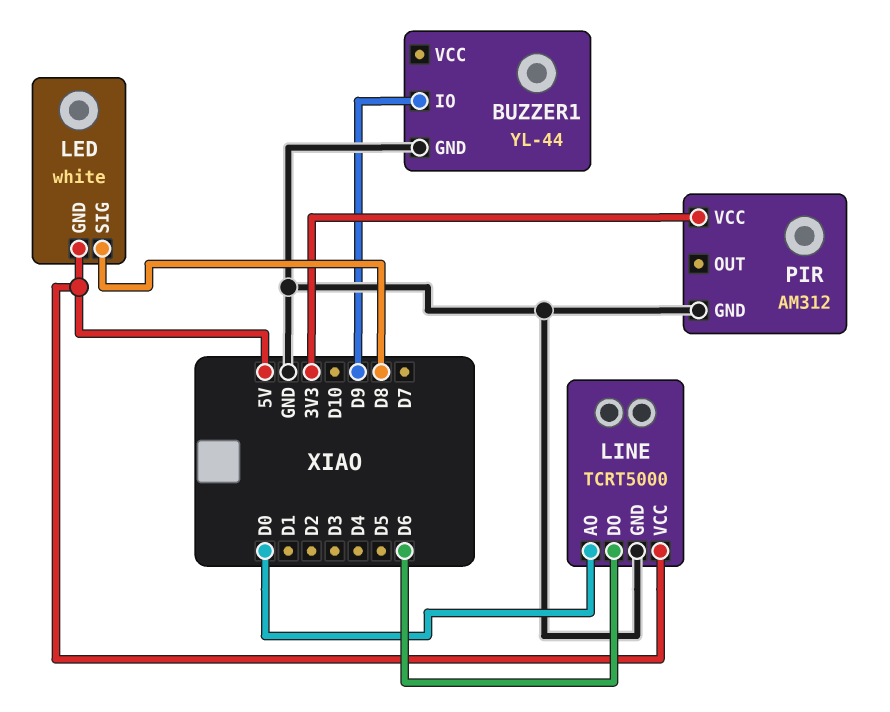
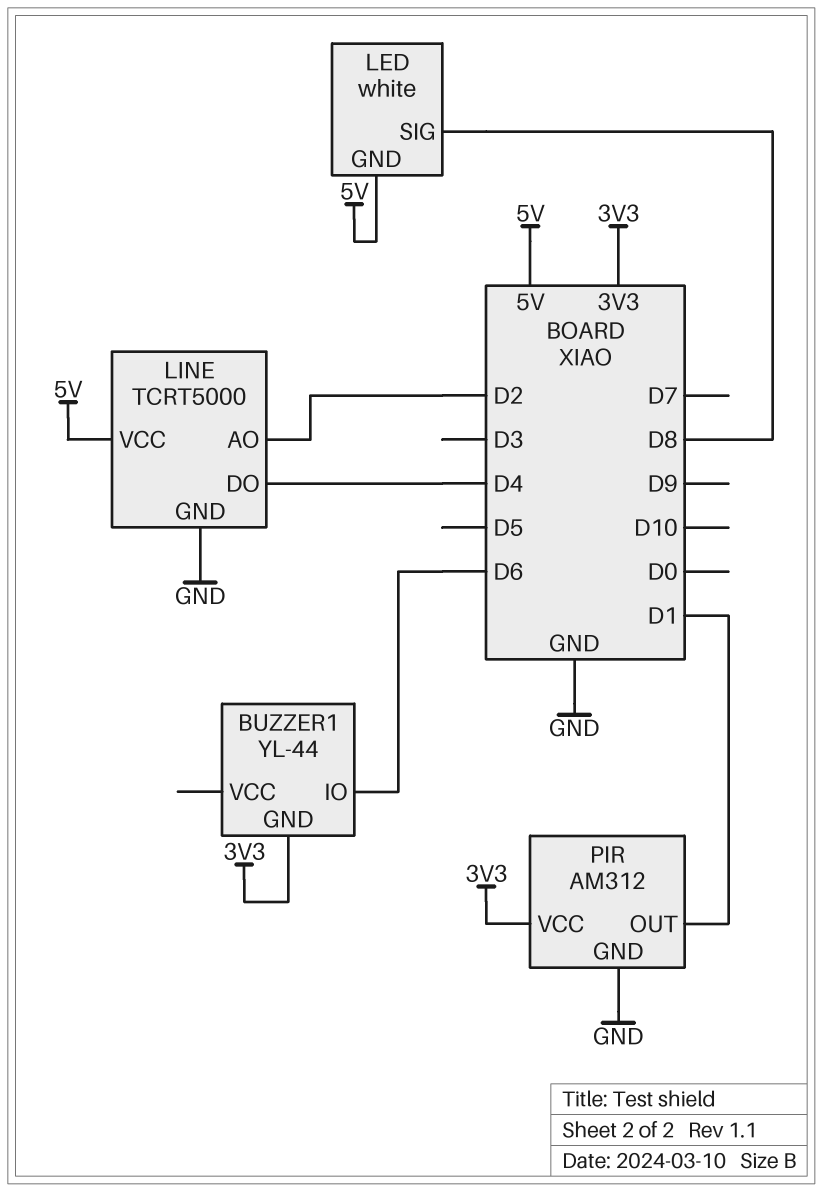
BUZZER1 pin GND: GND -> 3V3
BUZZER1 pin IO: D9 -> D6
LINE pin AO: D0 -> D2
LINE pin DO: D6 -> D4
PIR pin OUT: none -> D1

